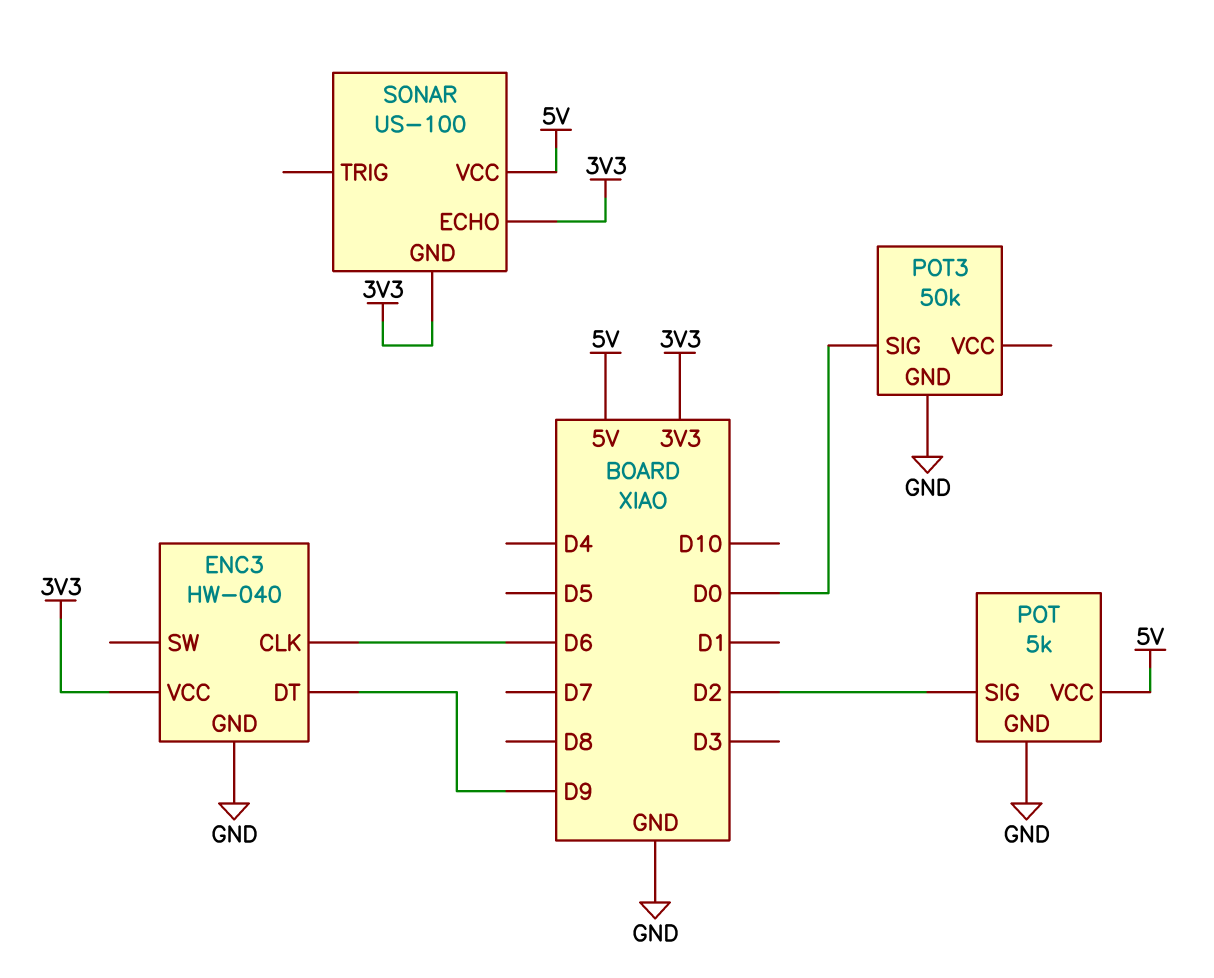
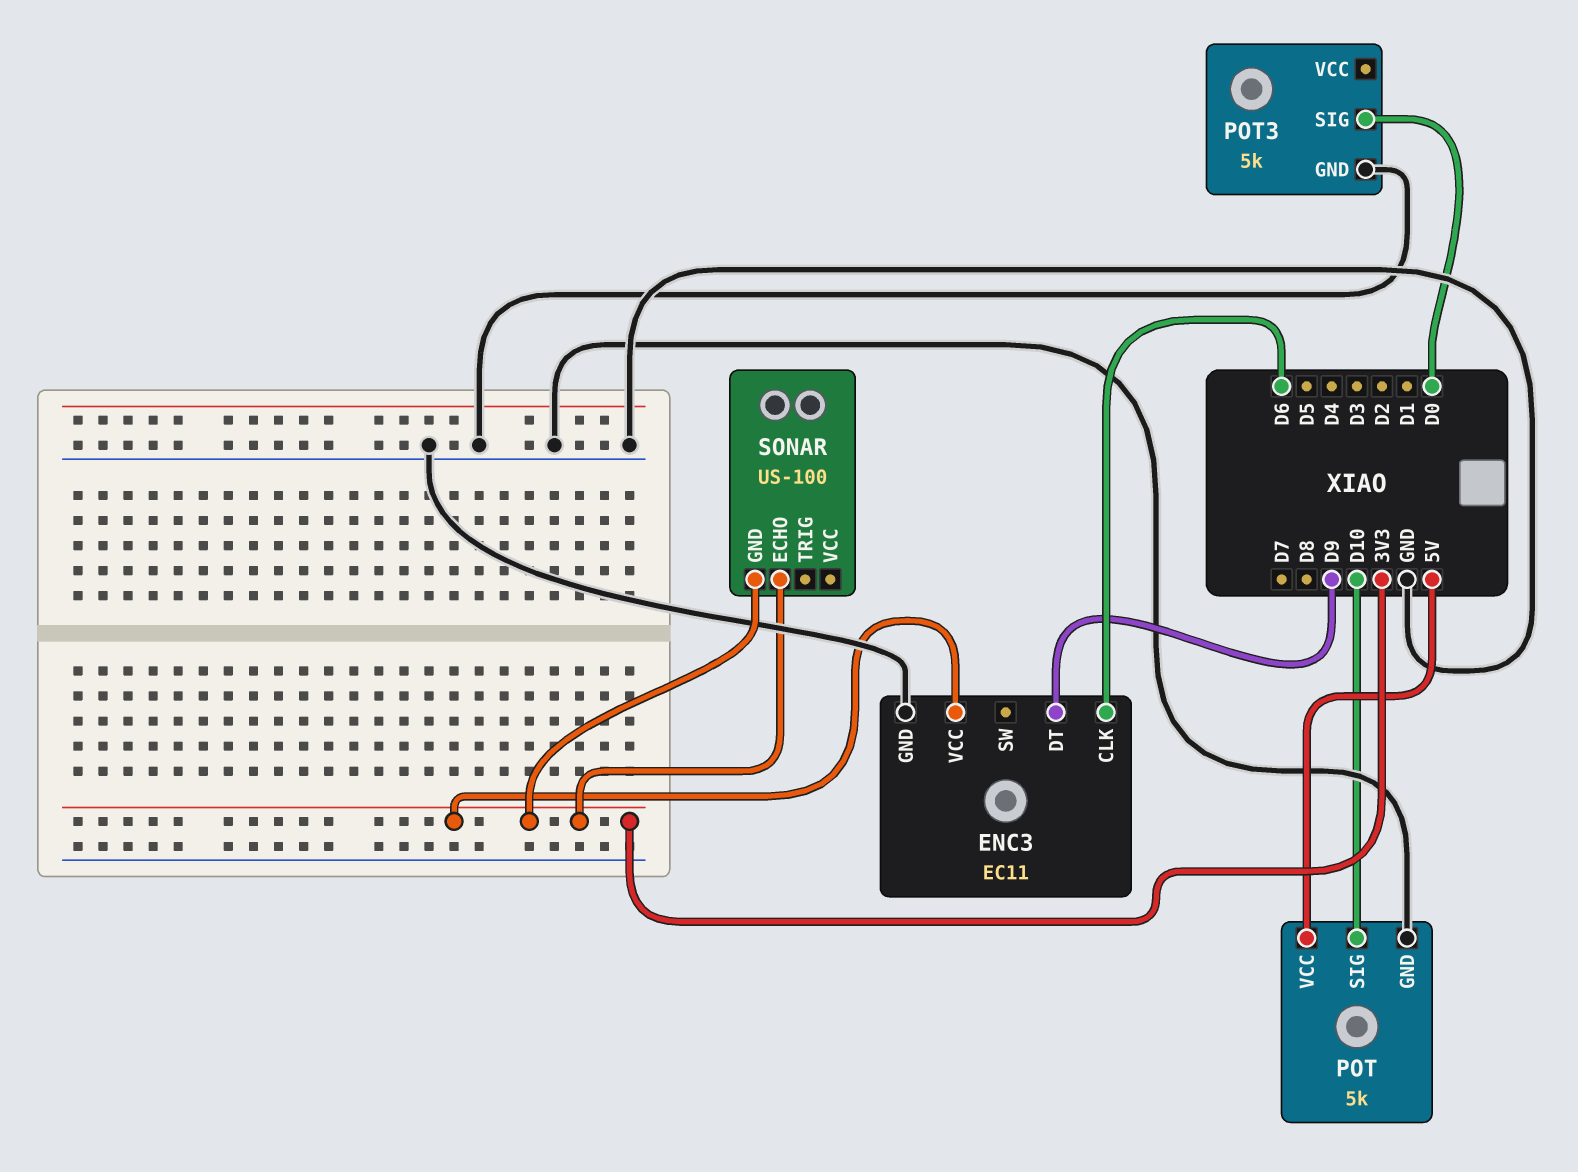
ENC3: HW-040 -> EC11
POT pin SIG: D2 -> D10
POT3: 50k -> 5k
SONAR pin VCC: 5V -> none

